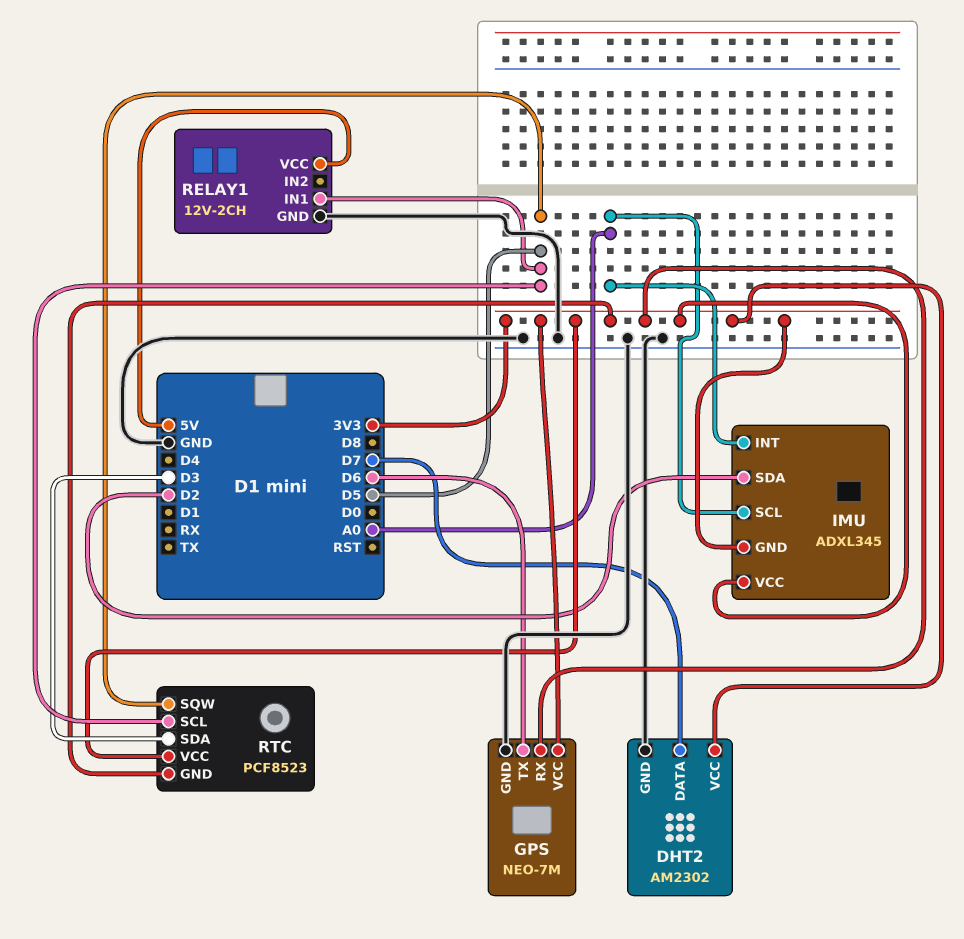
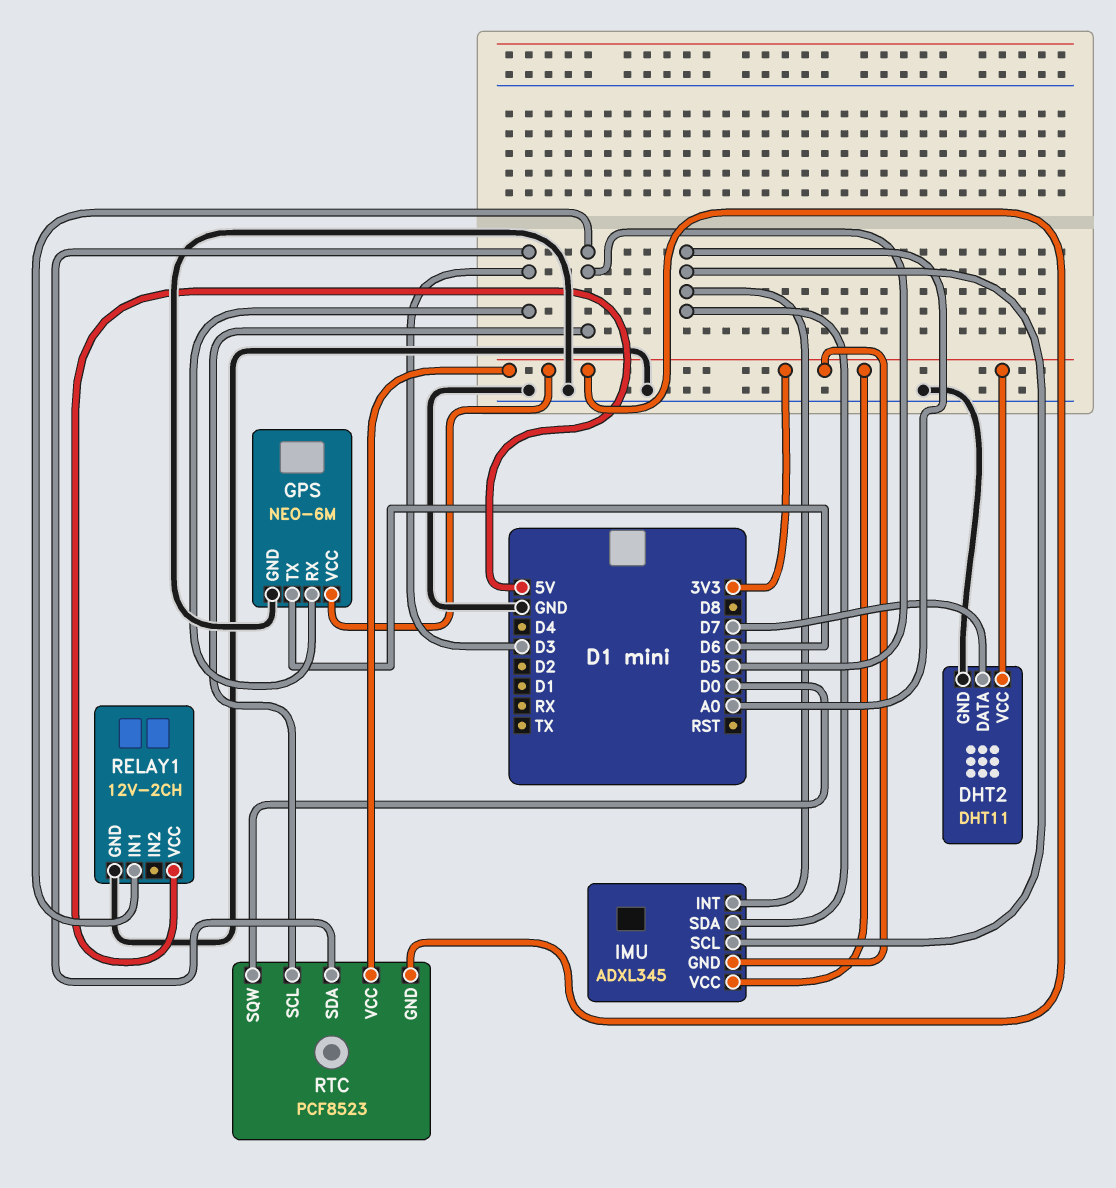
DHT2: AM2302 -> DHT11
GPS: NEO-7M -> NEO-6M
GPS pin RX: 3V3 -> D3
IMU pin SDA: D2 -> A0
RTC pin SQW: D5 -> D0

